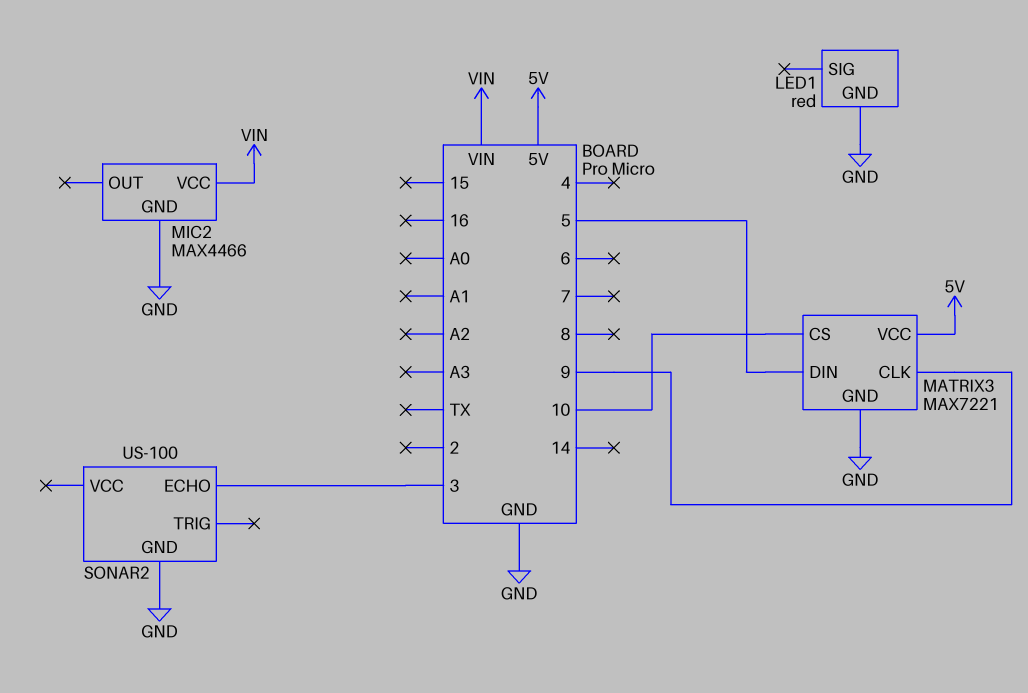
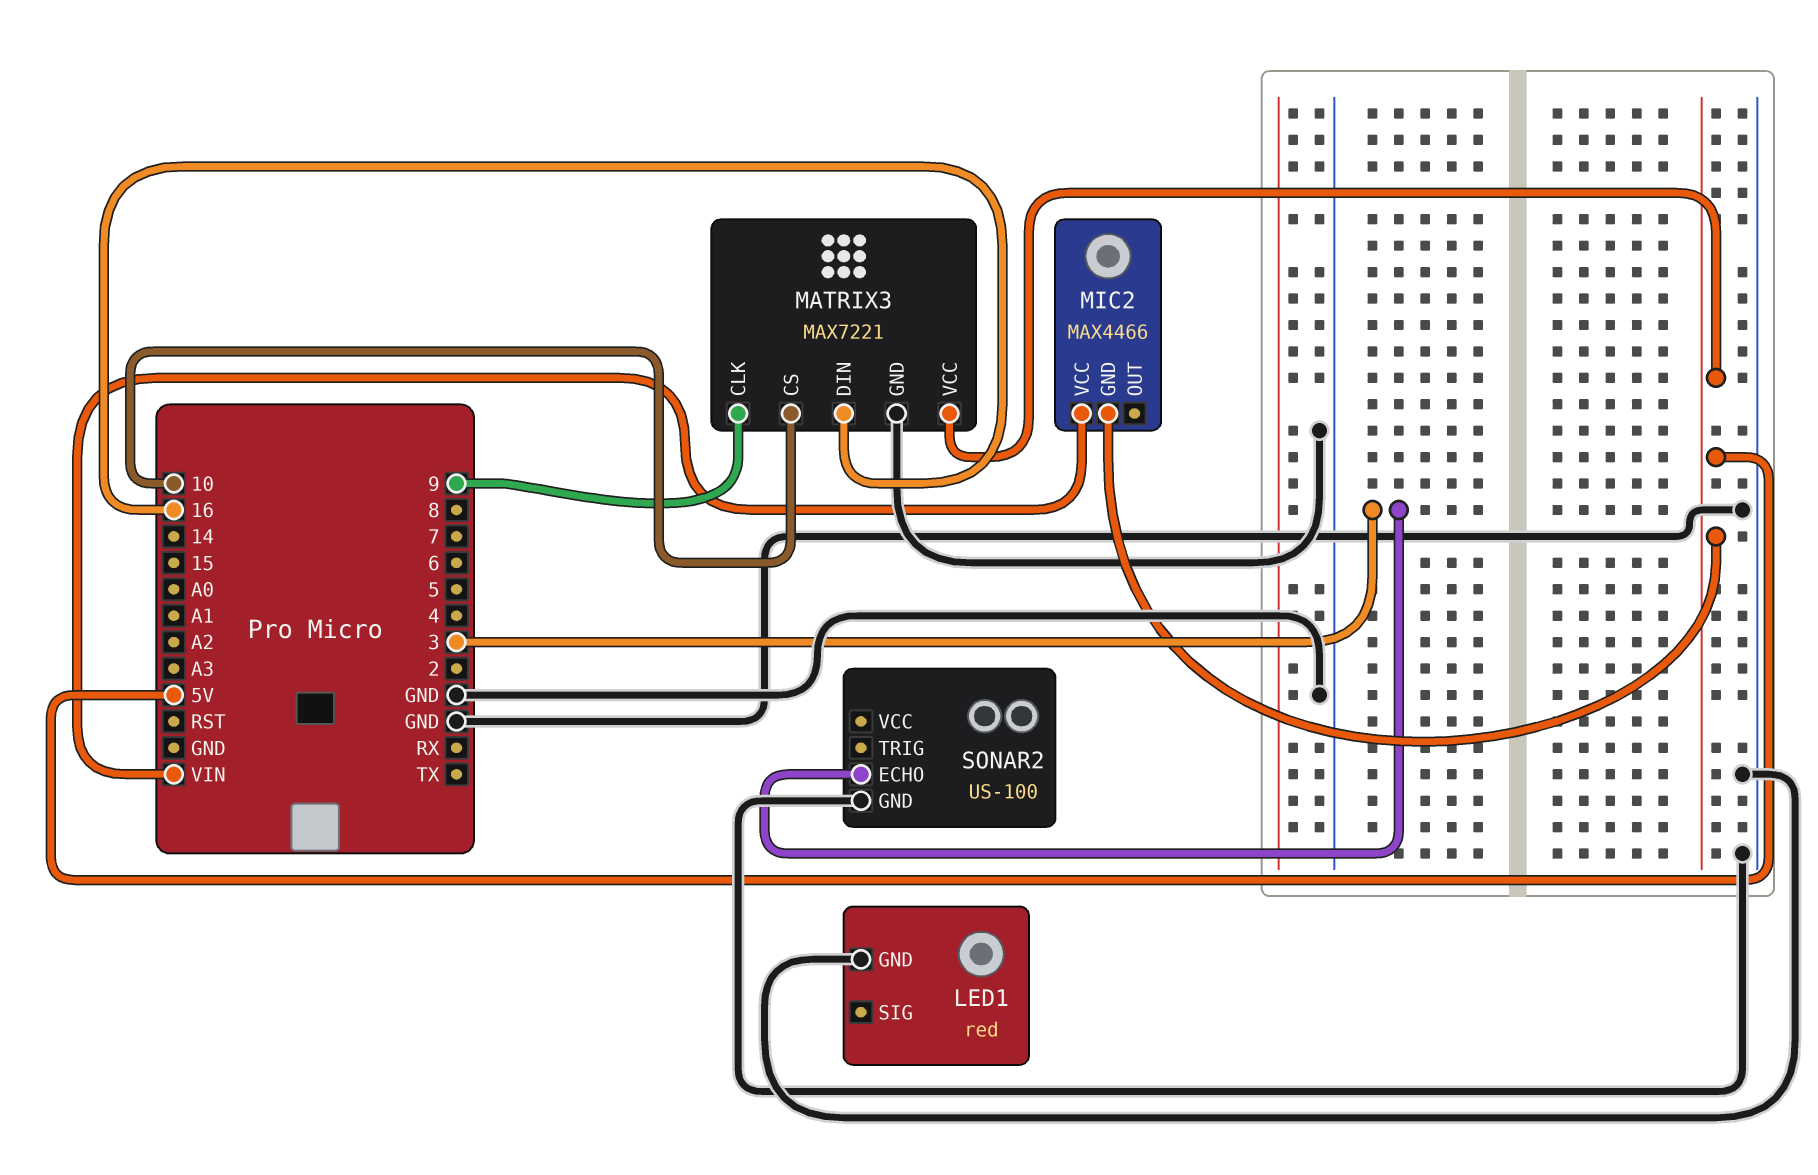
MATRIX3 pin DIN: 5 -> 16
MIC2 pin GND: GND -> 5V

